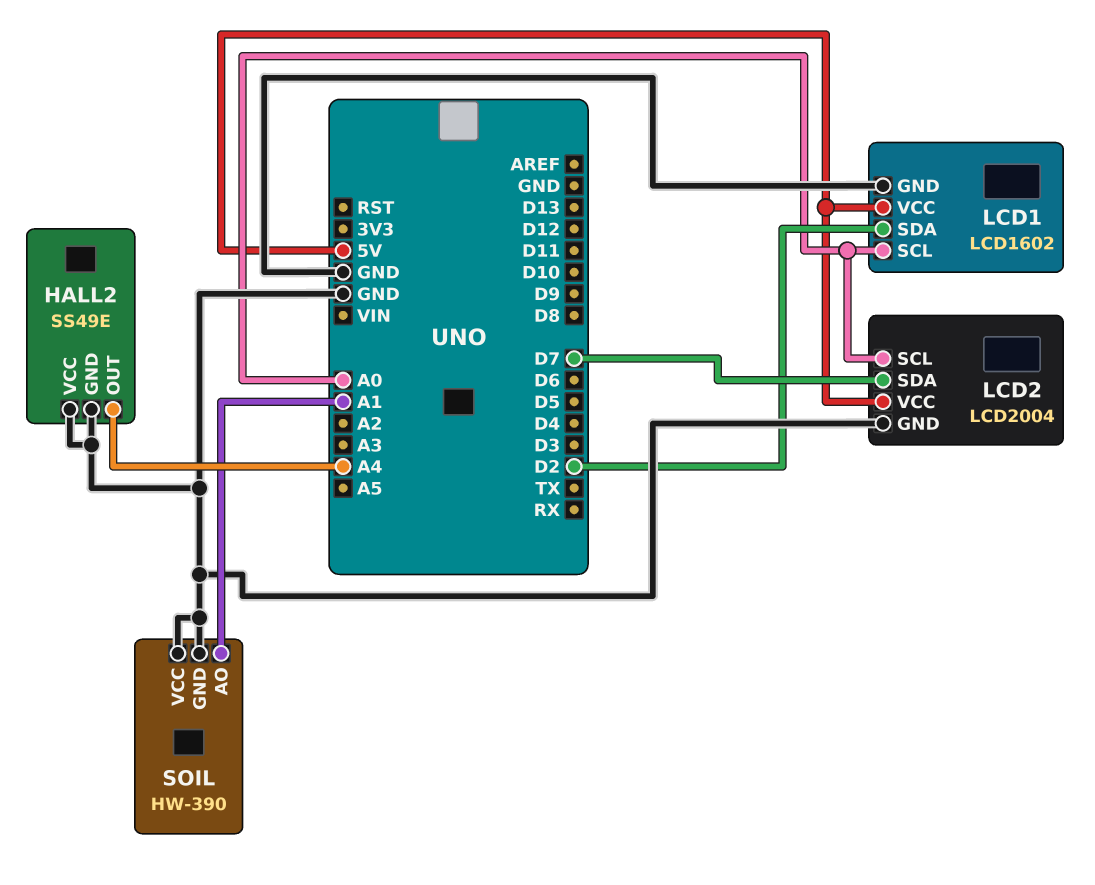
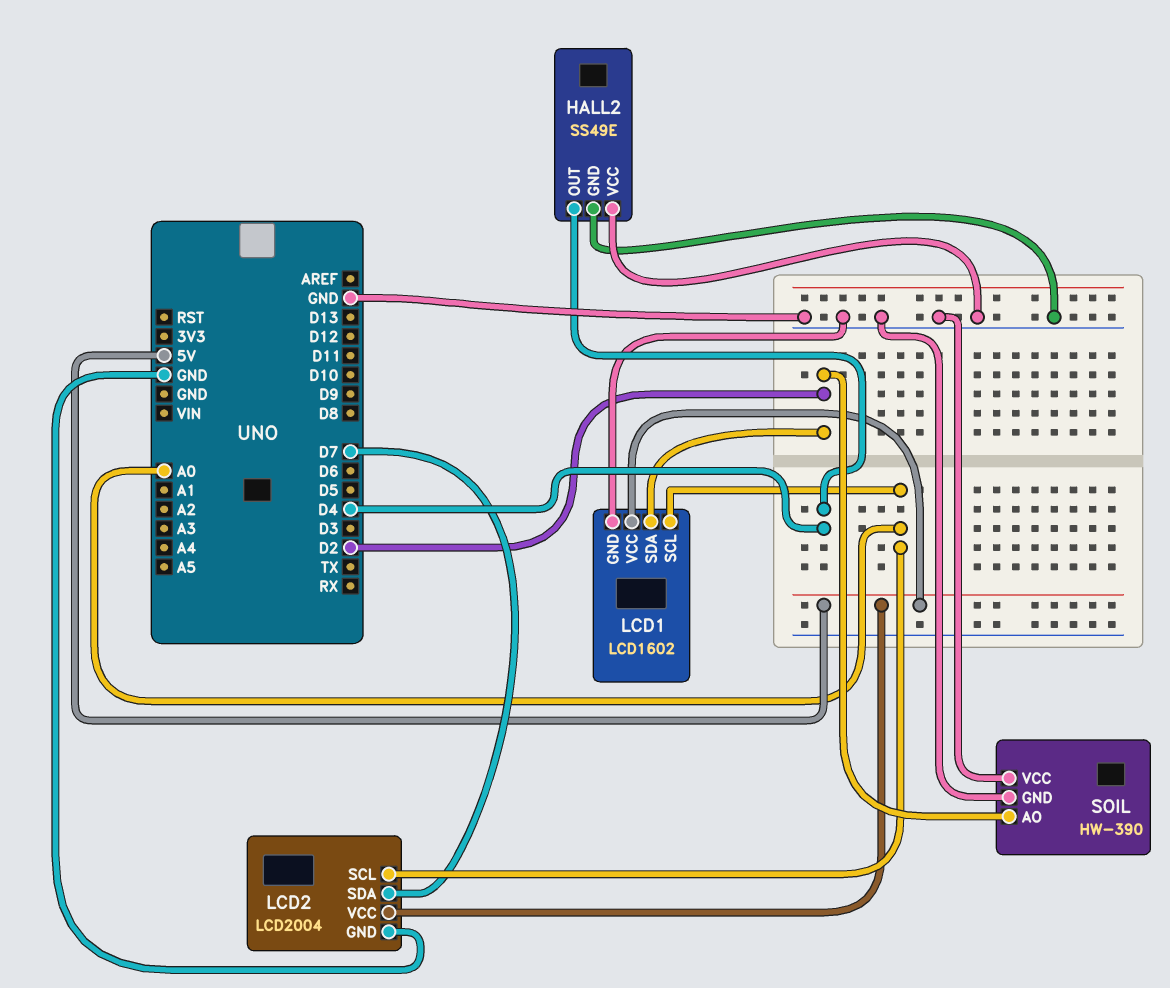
HALL2 pin OUT: A4 -> D4
SOIL pin AO: A1 -> D2

